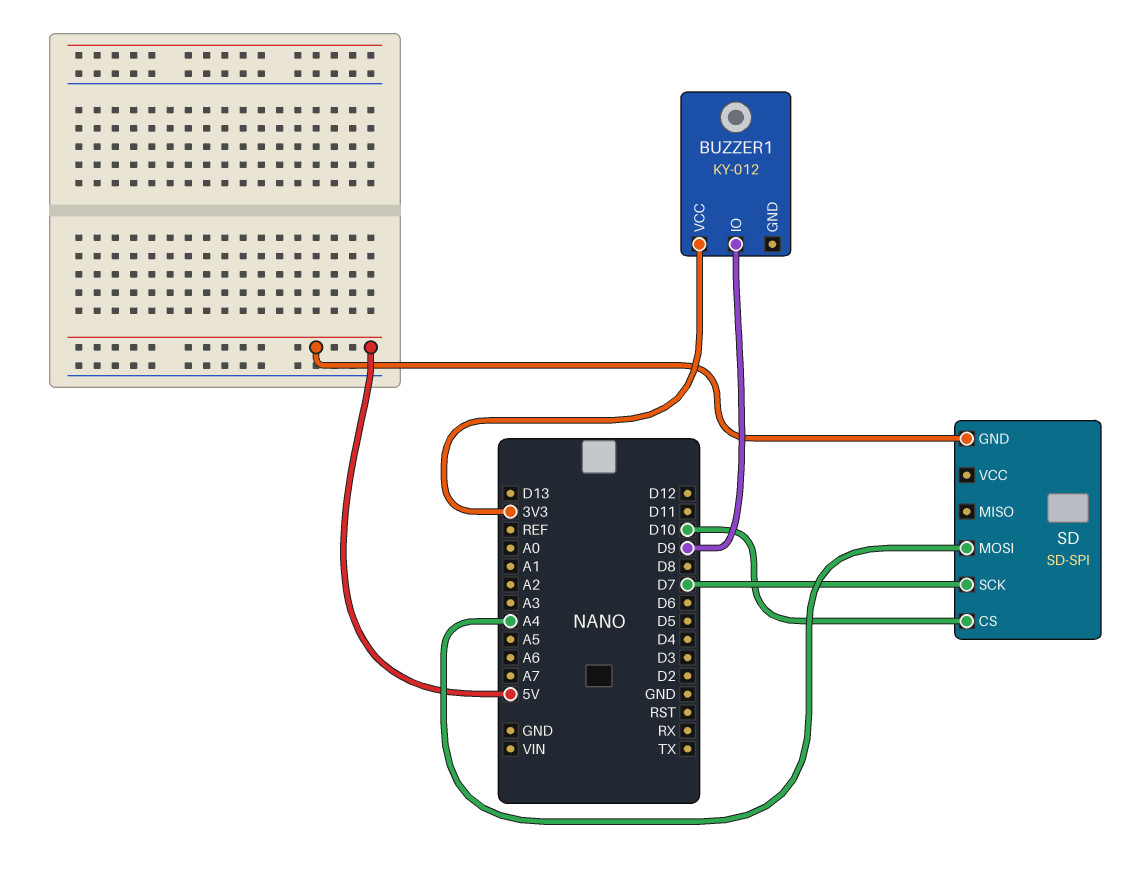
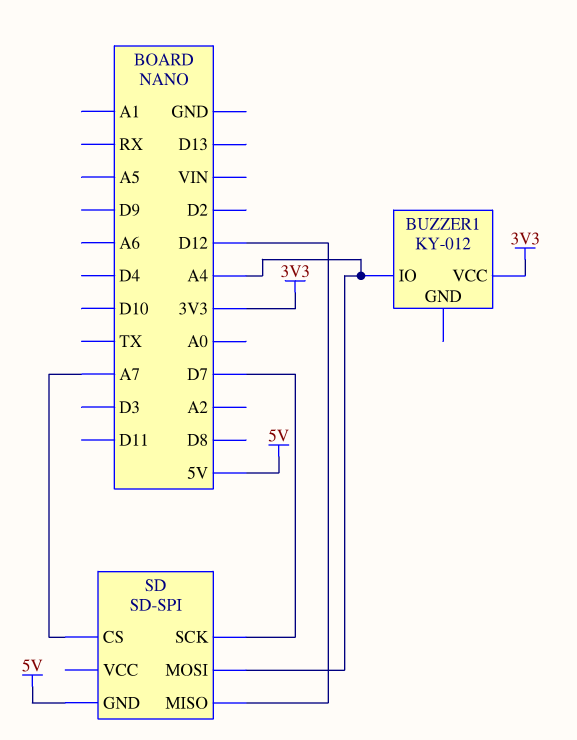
BUZZER1 pin IO: D9 -> A4
SD pin CS: D10 -> A7
SD pin MISO: none -> D12

